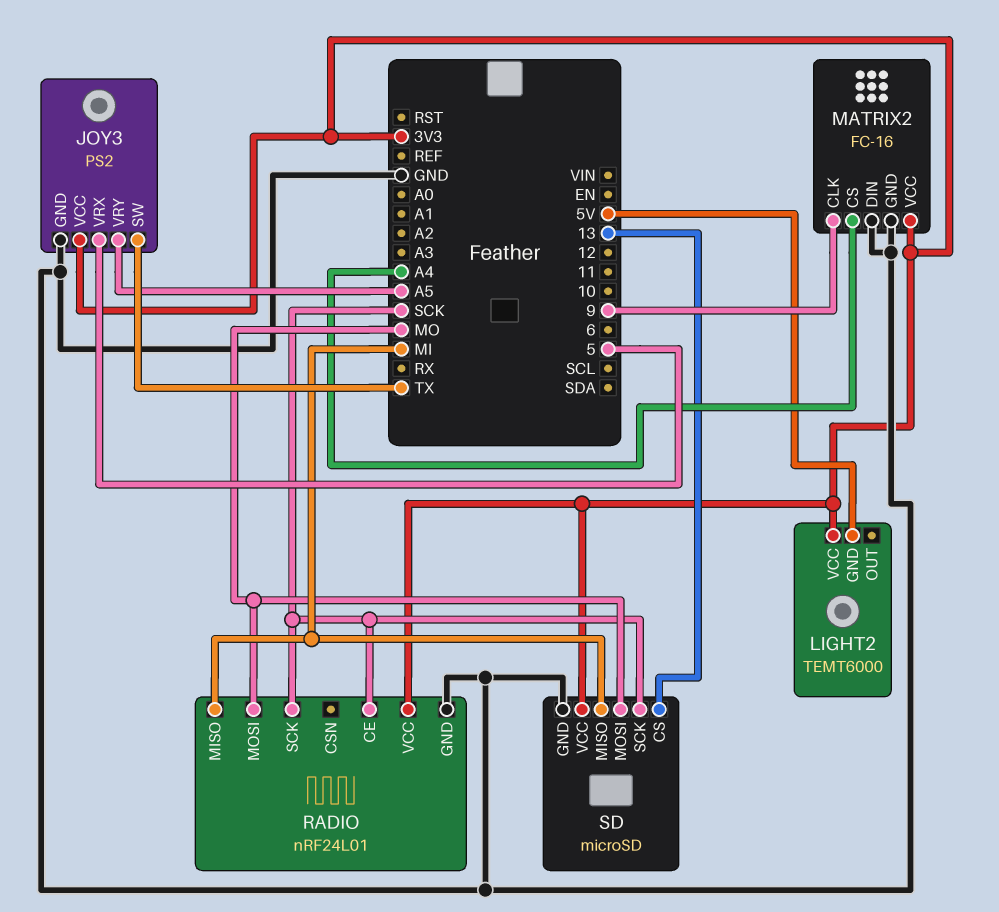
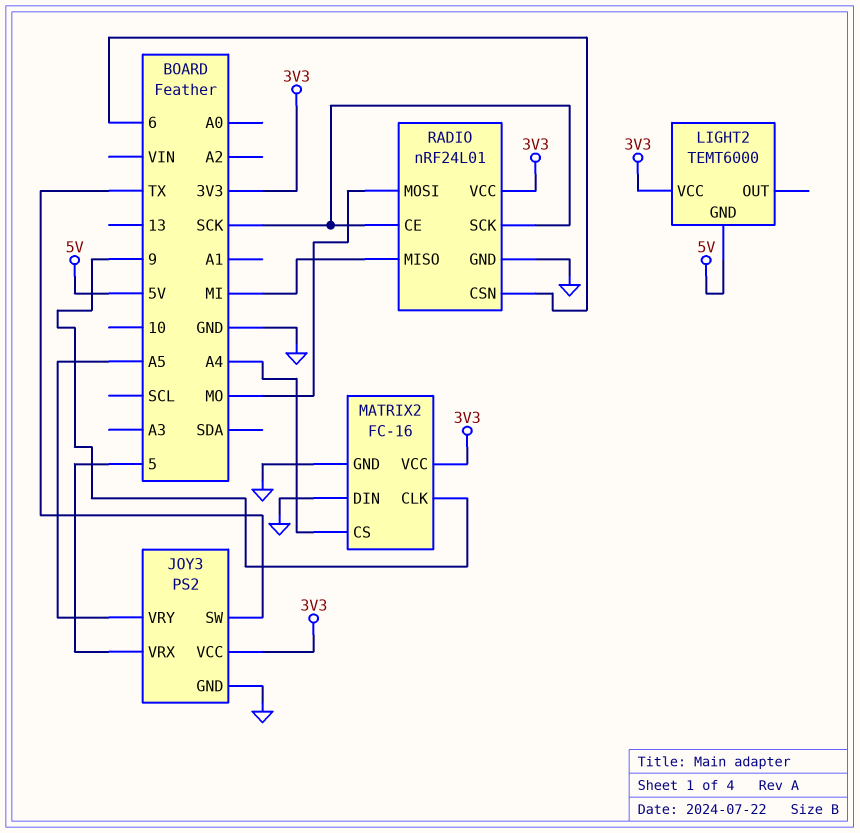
RADIO pin CSN: none -> 6
SD: microSD -> none
SD pin CS: 13 -> none
SD pin GND: GND -> none
SD pin MISO: MI -> none
SD pin MOSI: MO -> none
SD pin SCK: SCK -> none
SD pin VCC: 3V3 -> none

